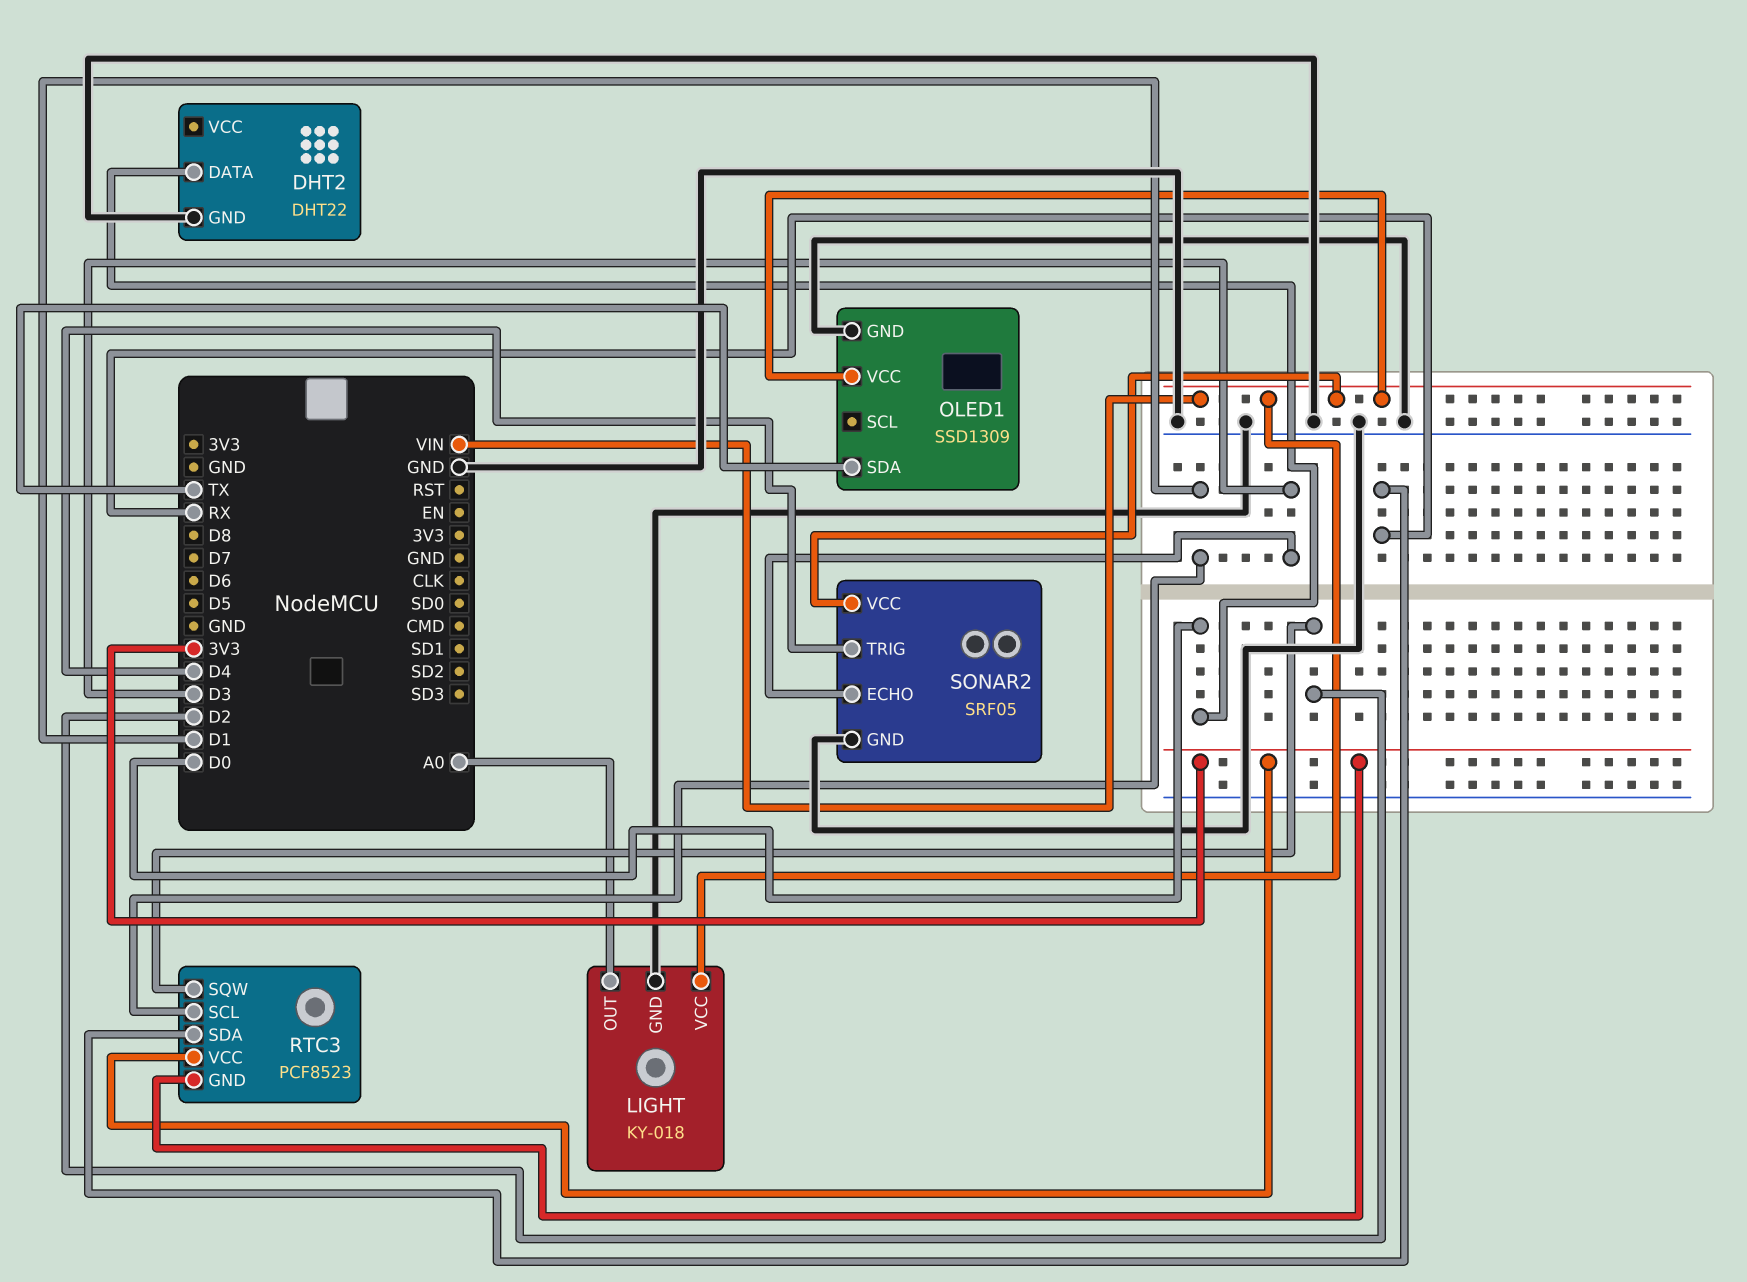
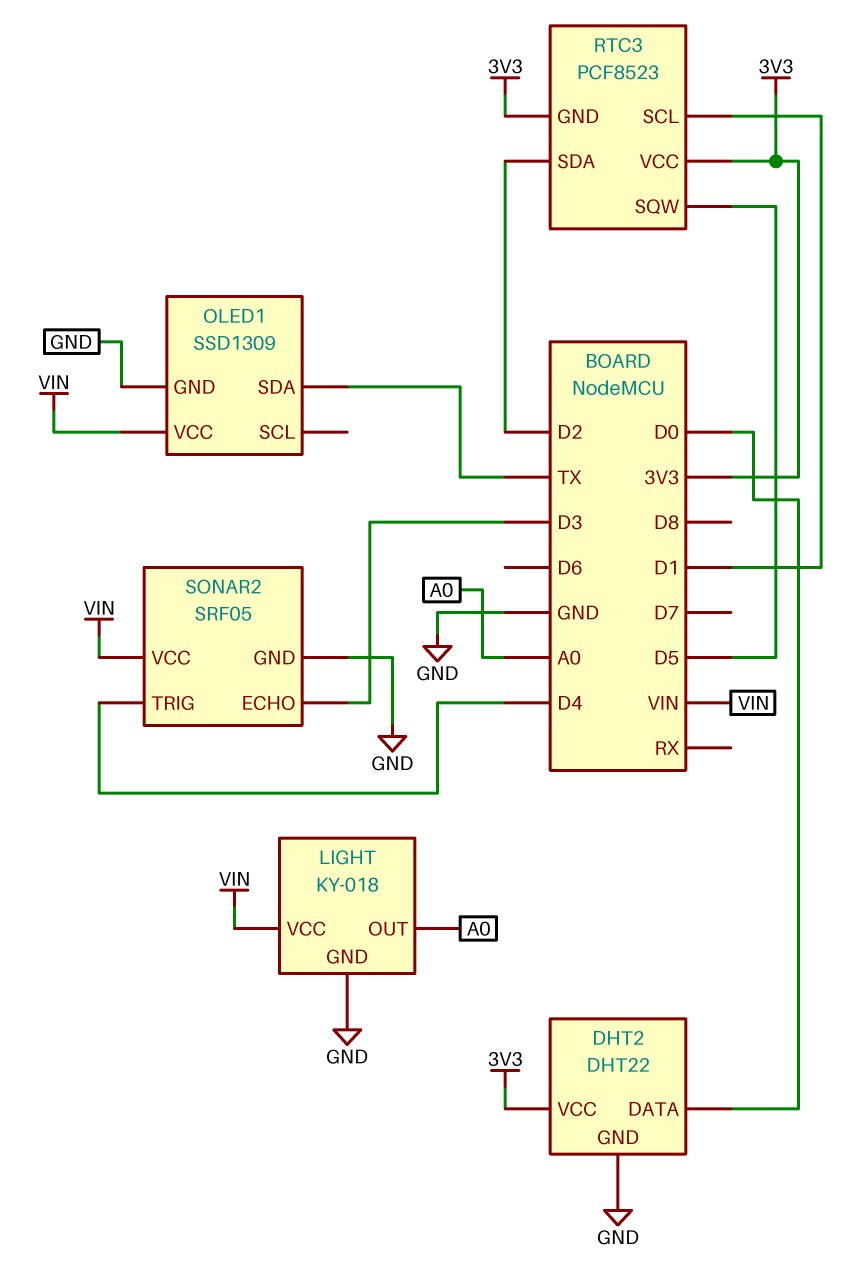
DHT2 pin VCC: none -> 3V3
RTC3 pin SDA: RX -> D2
RTC3 pin SQW: D2 -> D5

